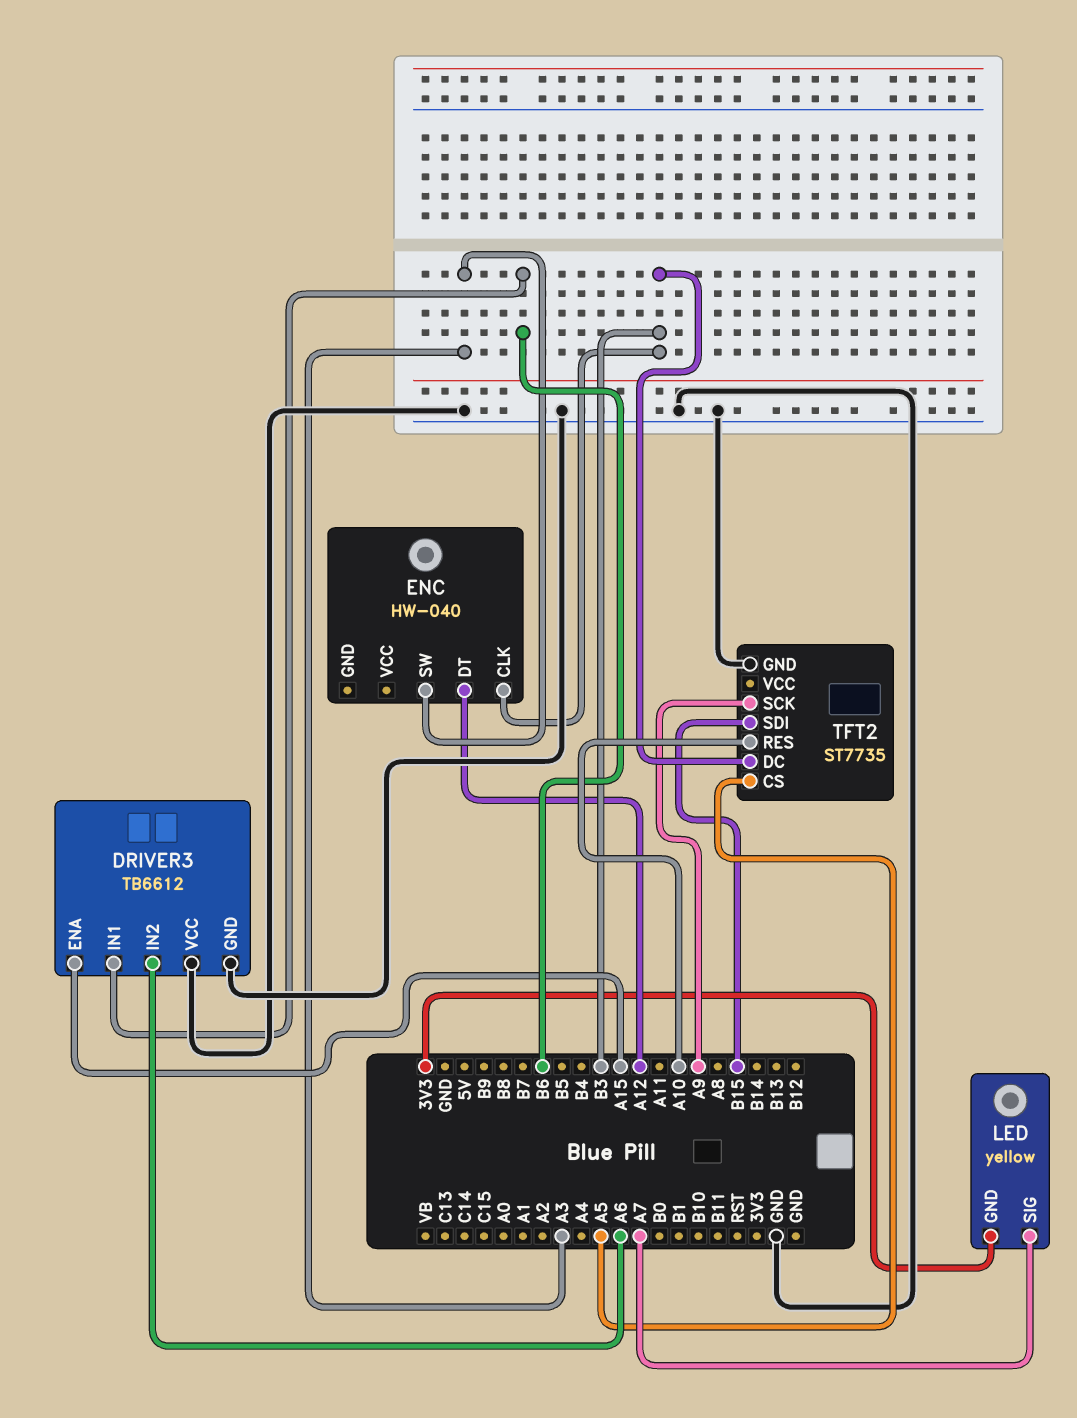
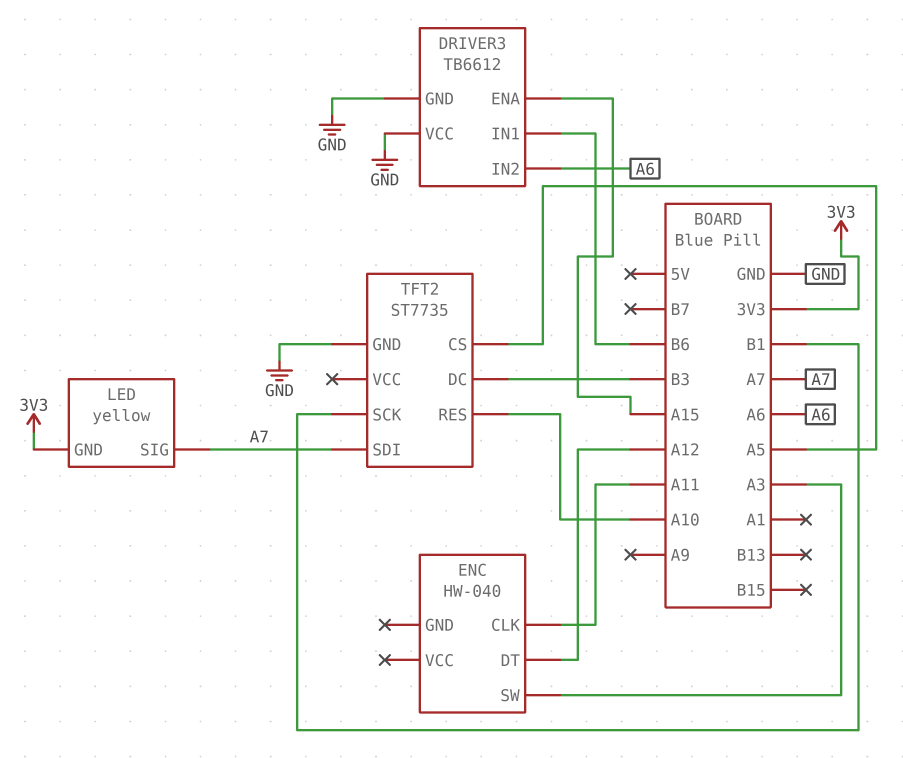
ENC pin CLK: B3 -> A11
TFT2 pin SCK: A9 -> B1
TFT2 pin SDI: B15 -> A7

